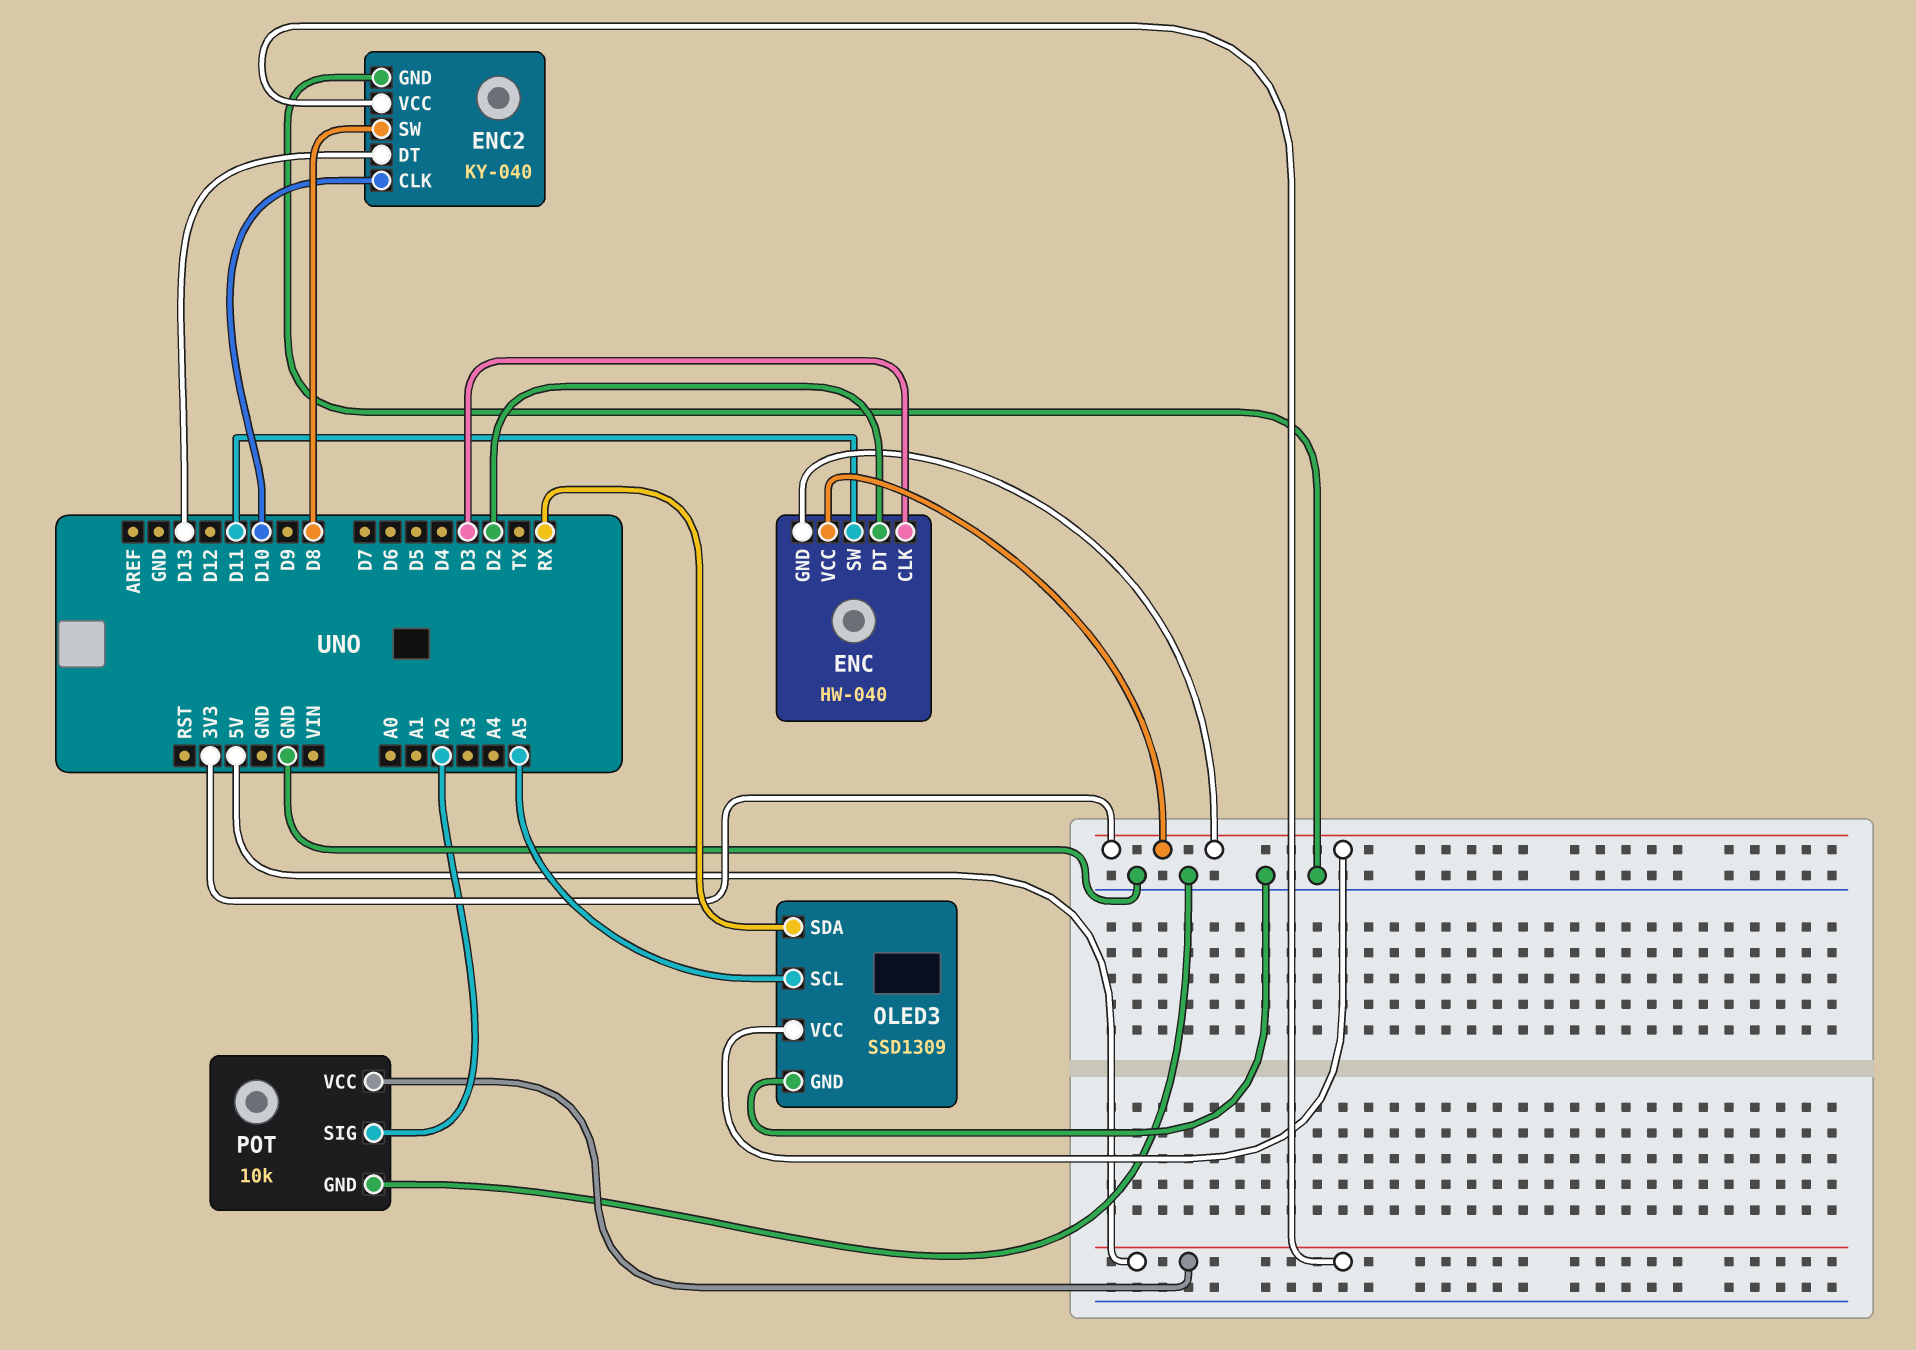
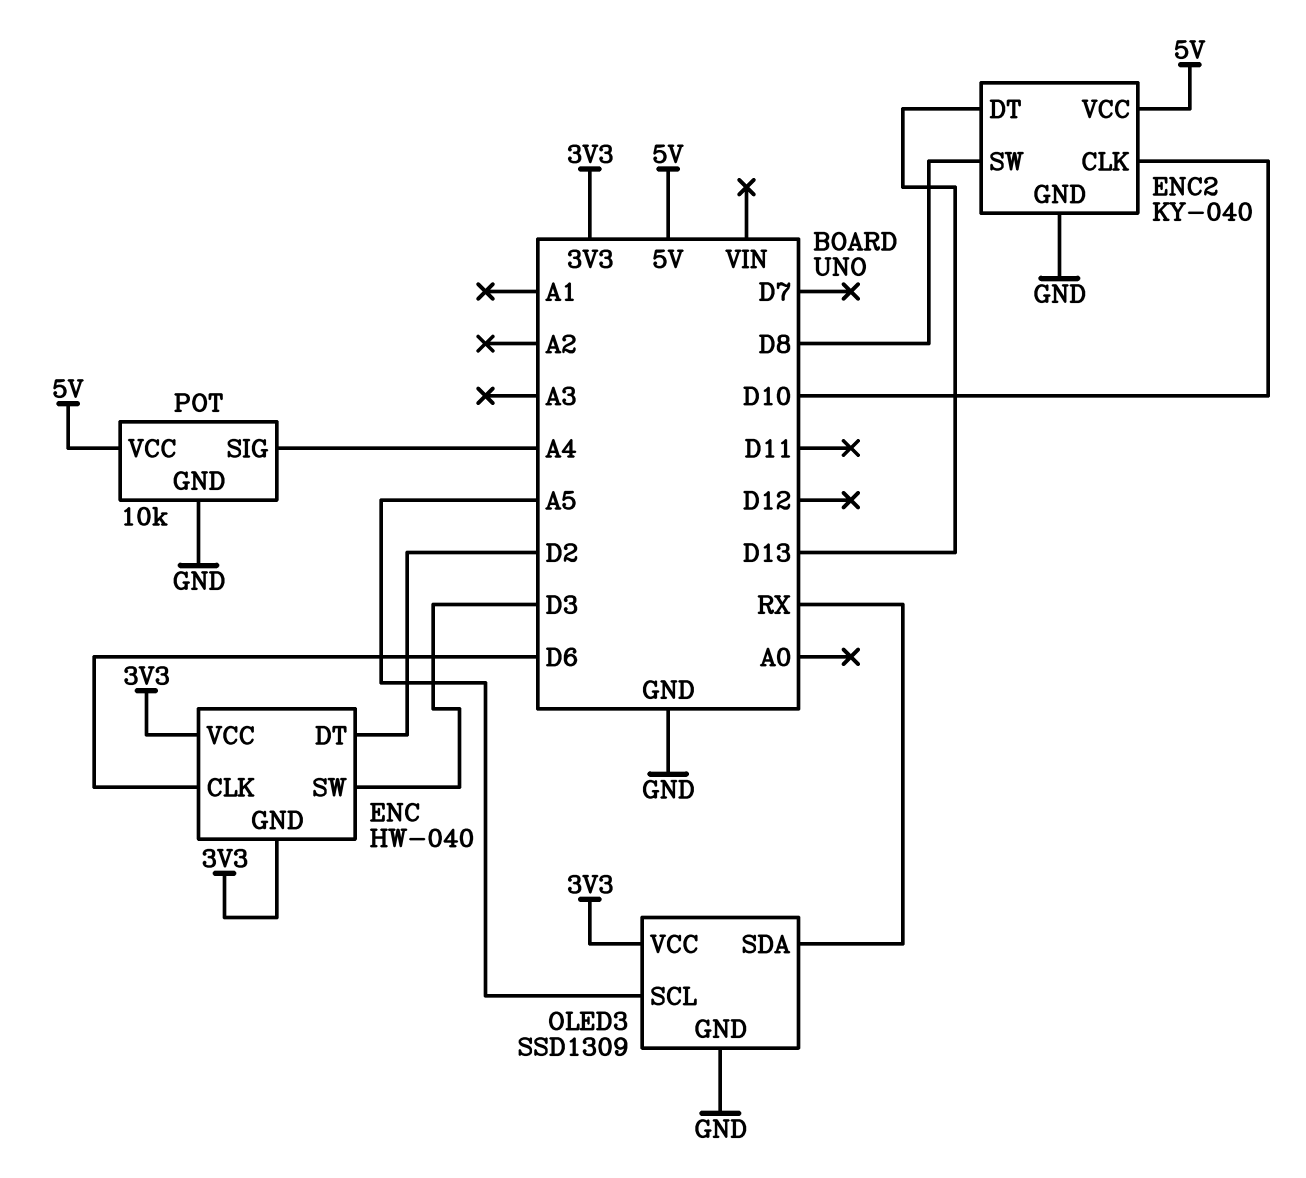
ENC pin CLK: D3 -> D6
ENC pin SW: D11 -> D3
POT pin SIG: A2 -> A4

